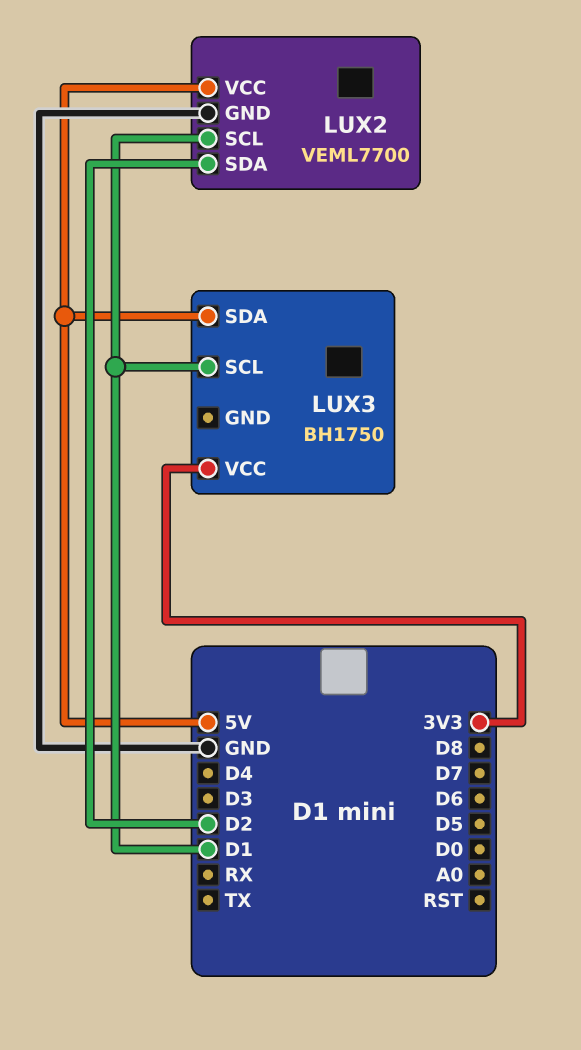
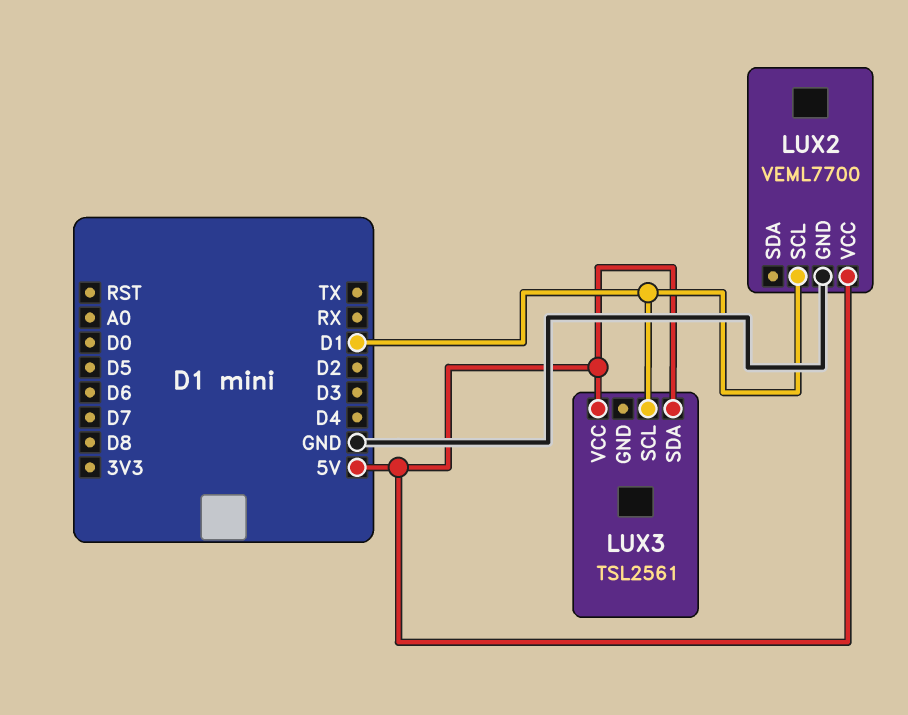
LUX2 pin SDA: D2 -> none
LUX3: BH1750 -> TSL2561
LUX3 pin VCC: 3V3 -> 5V

